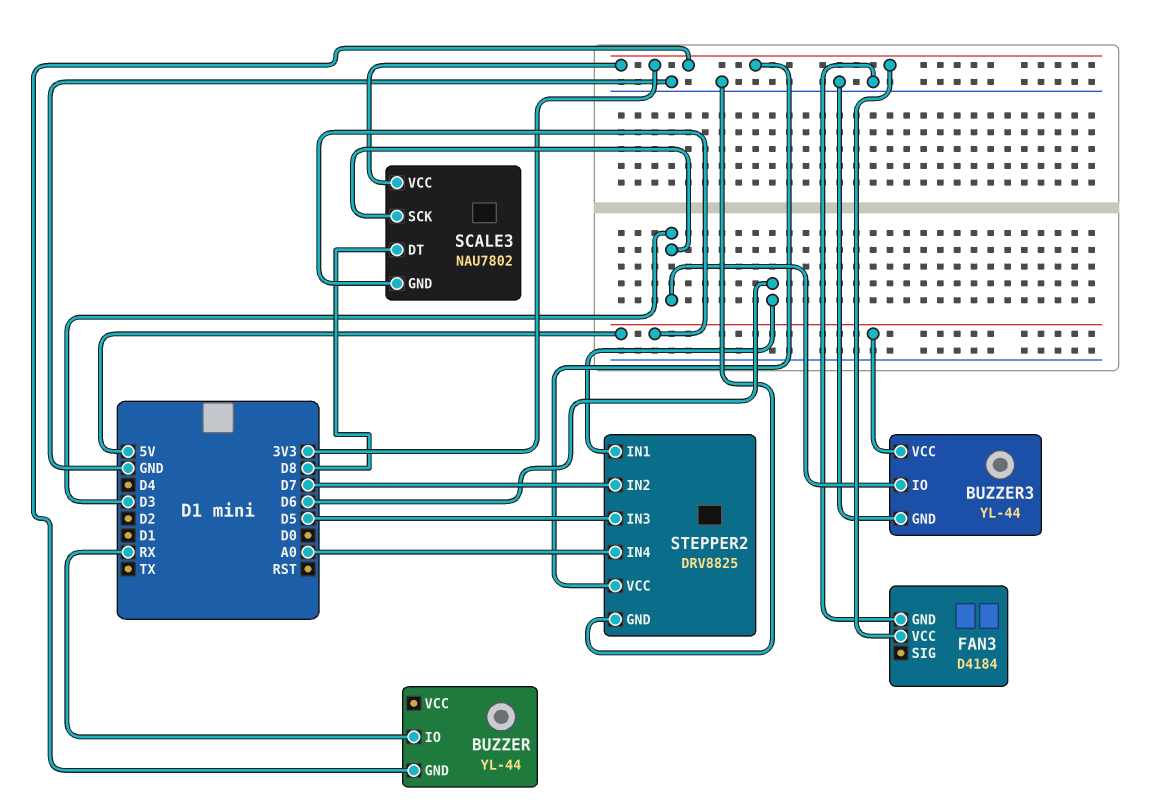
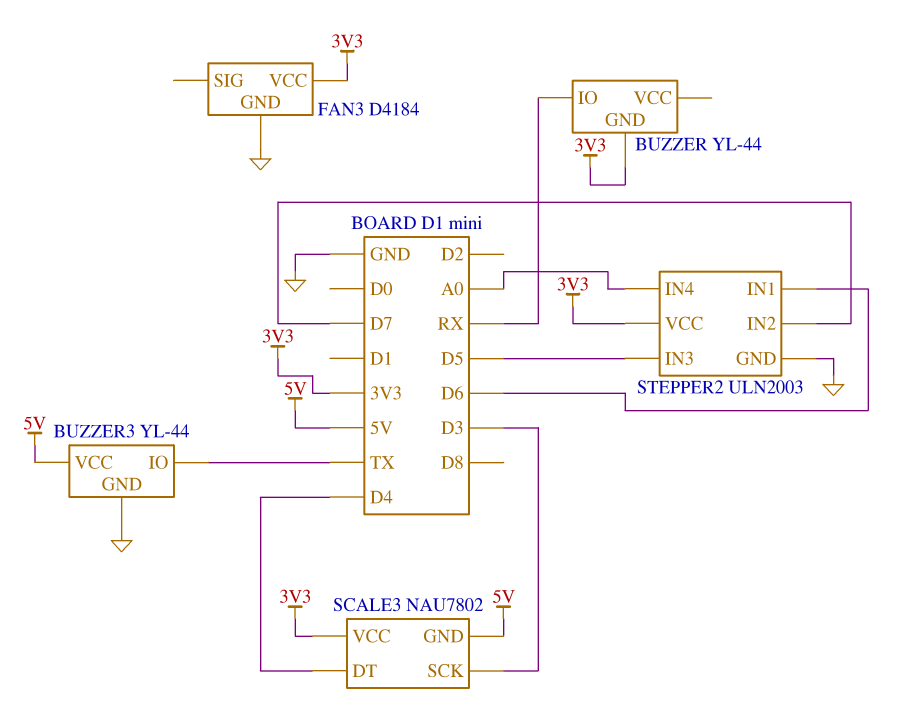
BUZZER3 pin IO: D3 -> TX
SCALE3 pin DT: D8 -> D4
STEPPER2: DRV8825 -> ULN2003

